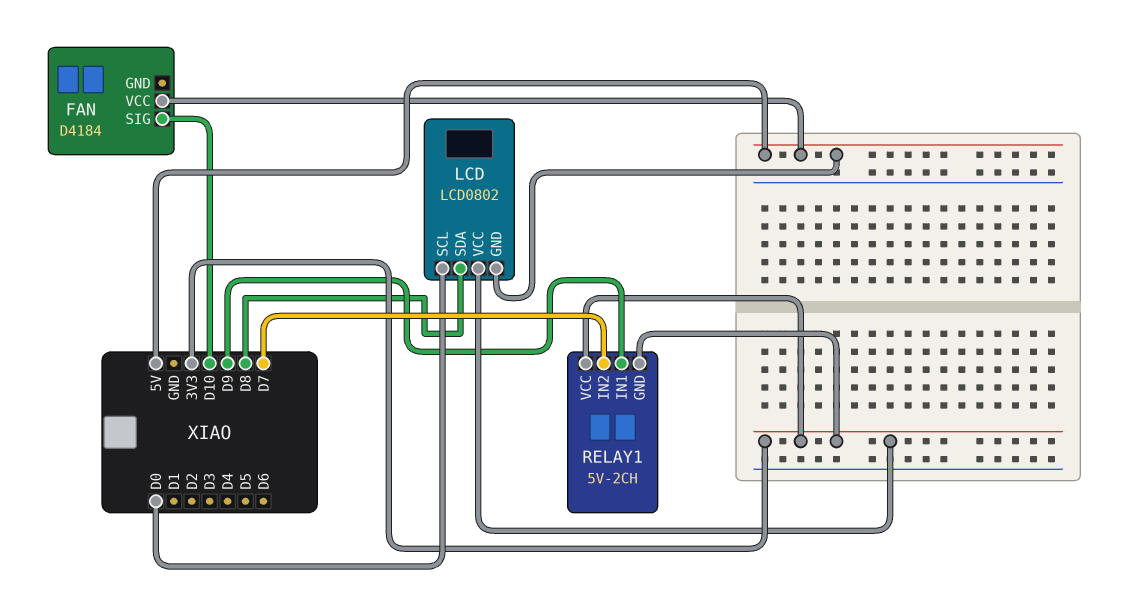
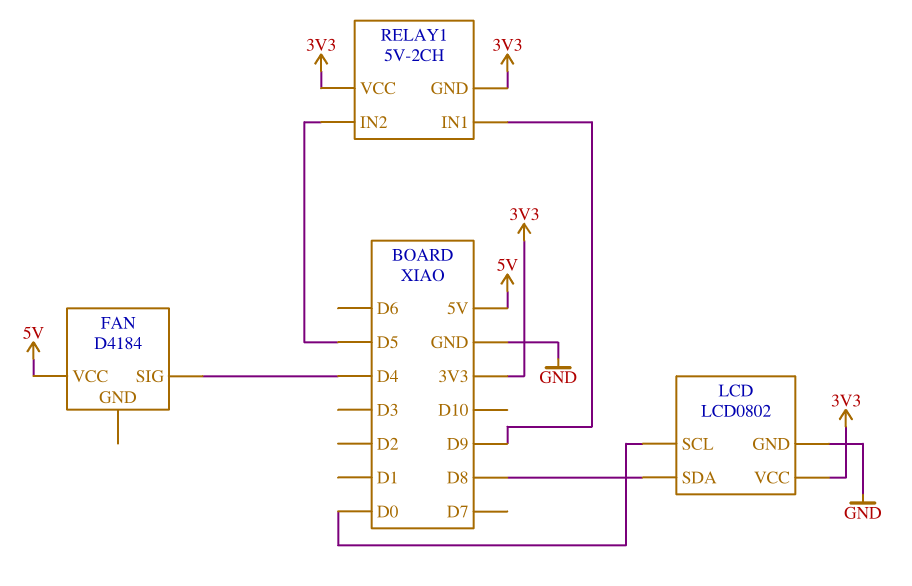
FAN pin SIG: D10 -> D4
LCD pin GND: 5V -> GND
RELAY1 pin IN2: D7 -> D5

